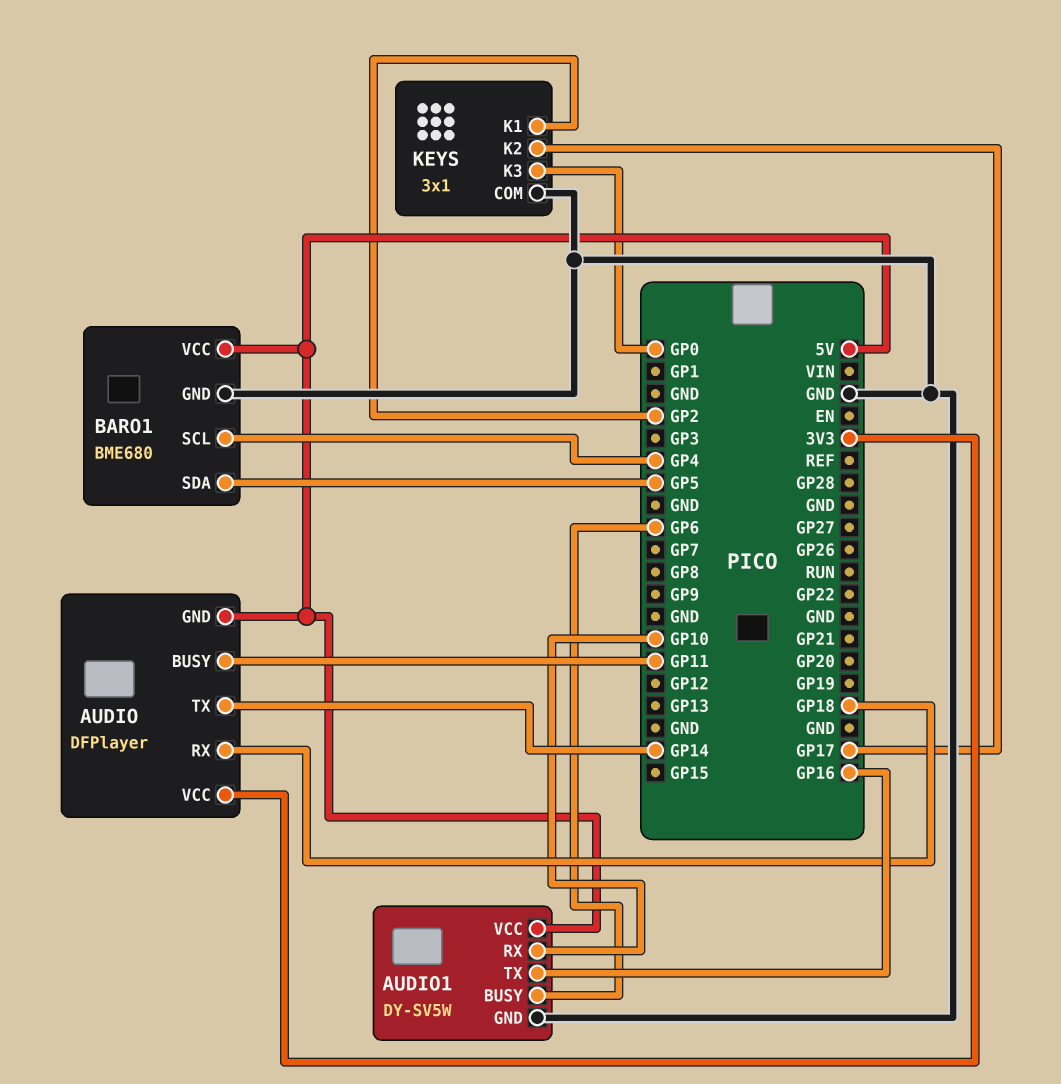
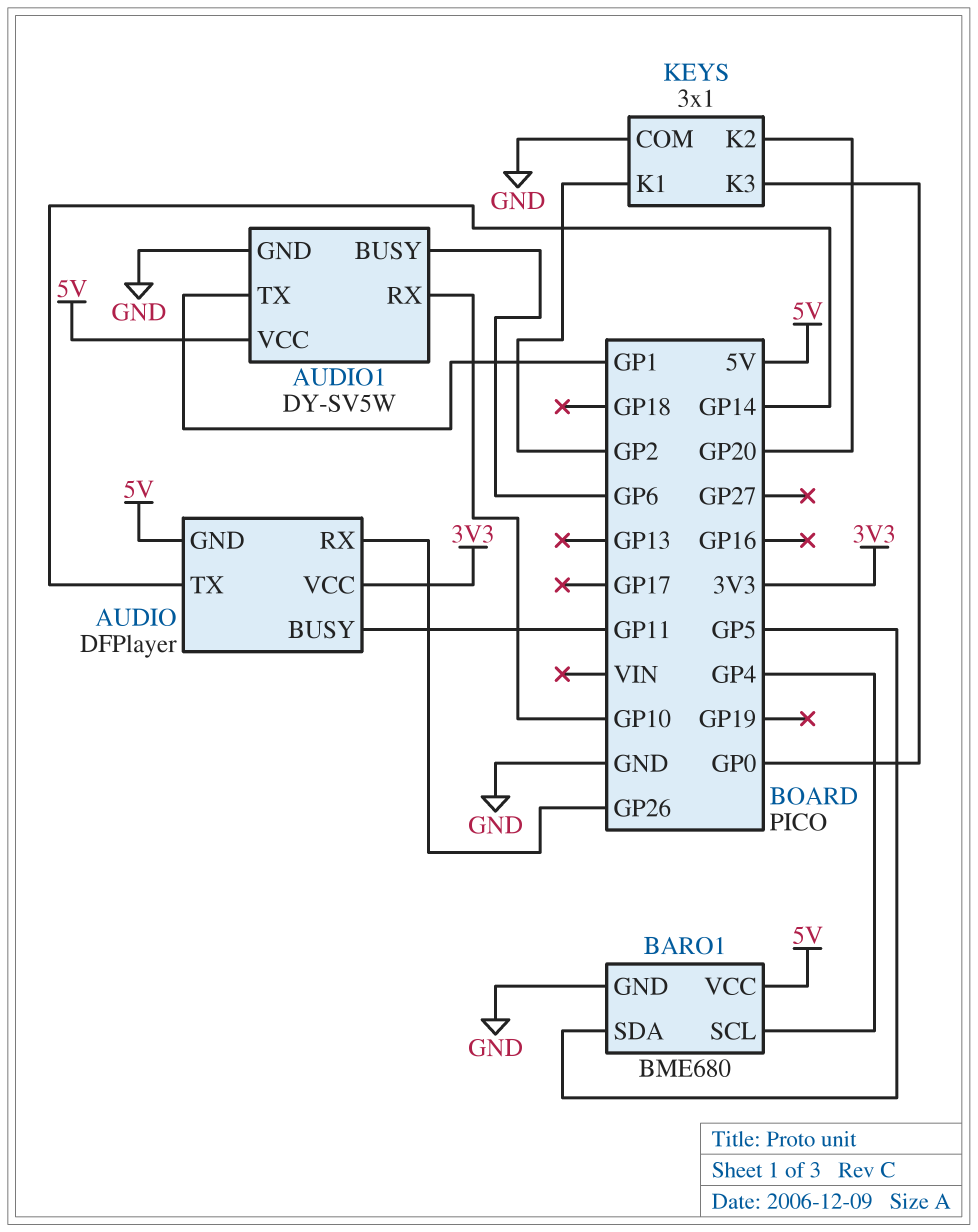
AUDIO pin RX: GP18 -> GP26
AUDIO1 pin TX: GP16 -> GP1
KEYS pin K2: GP17 -> GP20

